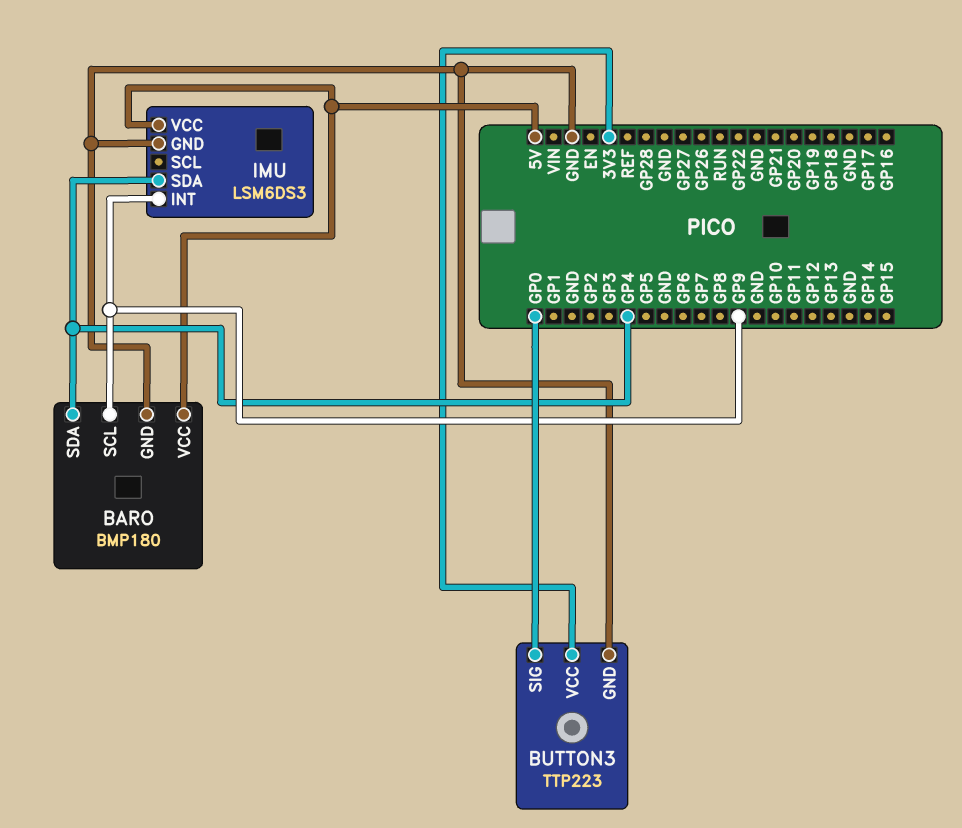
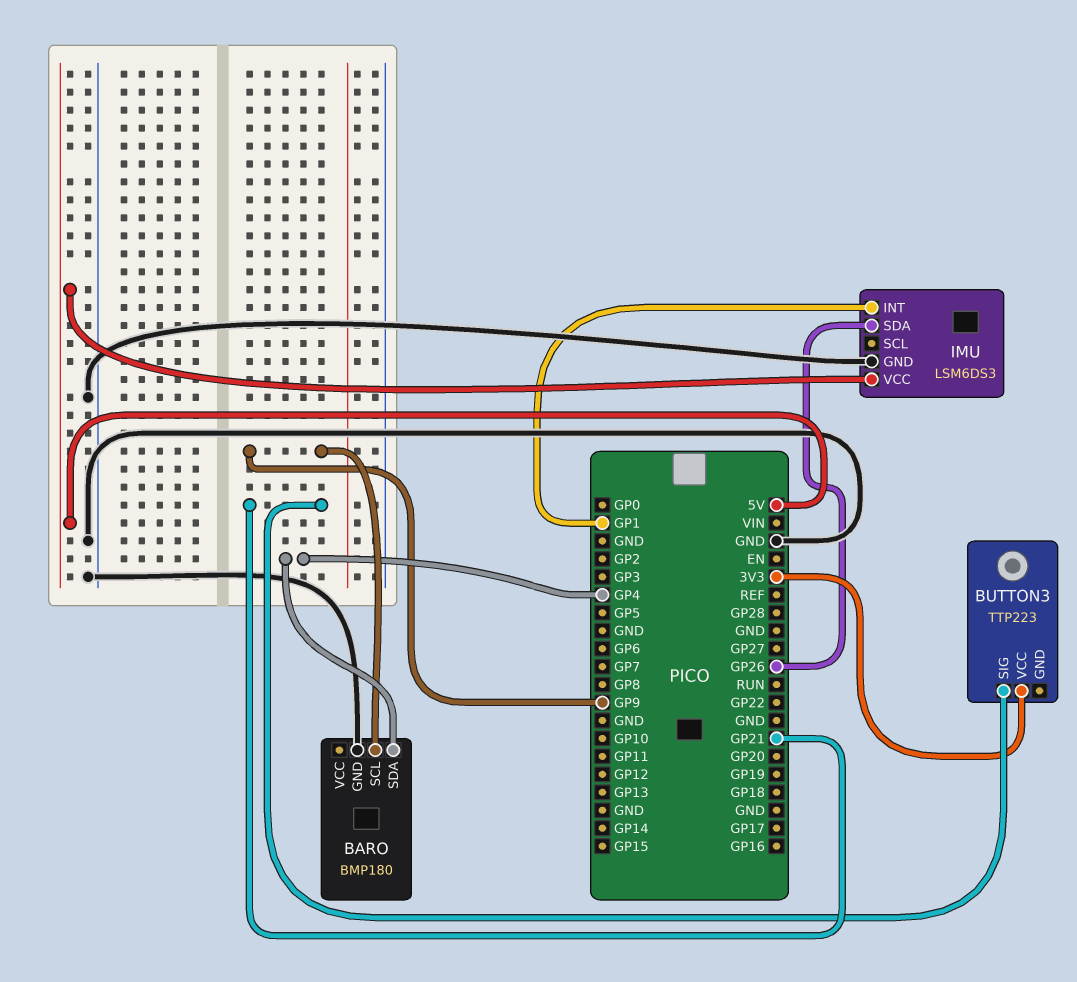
BARO pin VCC: 5V -> none
BUTTON3 pin GND: GND -> none
BUTTON3 pin SIG: GP0 -> GP21
IMU pin INT: GP9 -> GP1
IMU pin SDA: GP4 -> GP26

